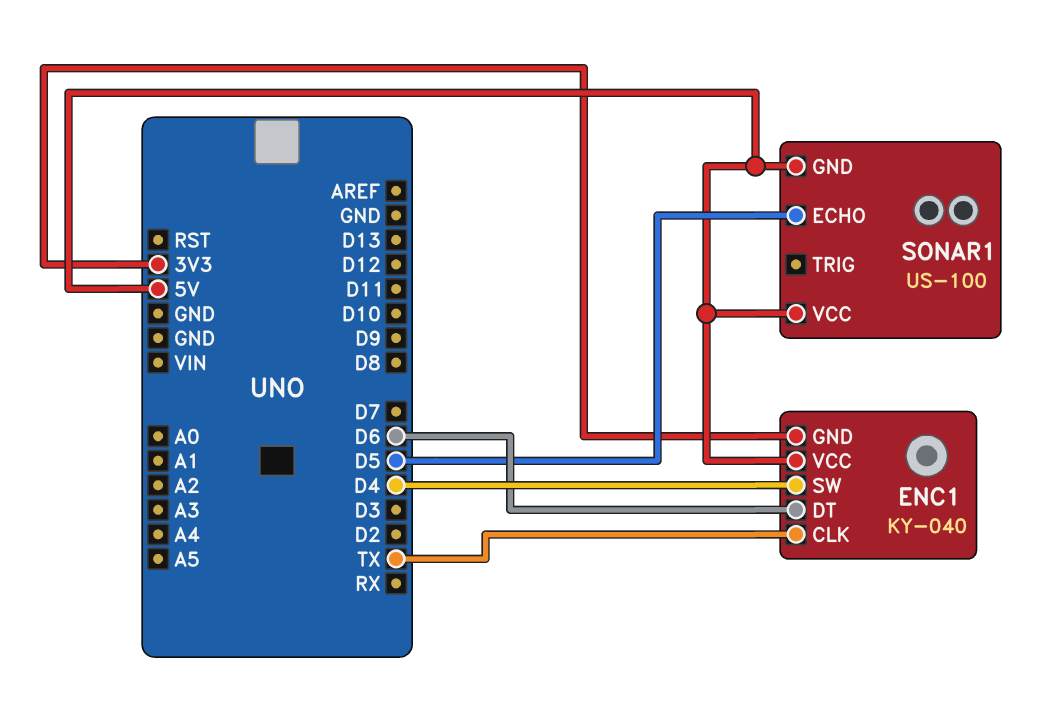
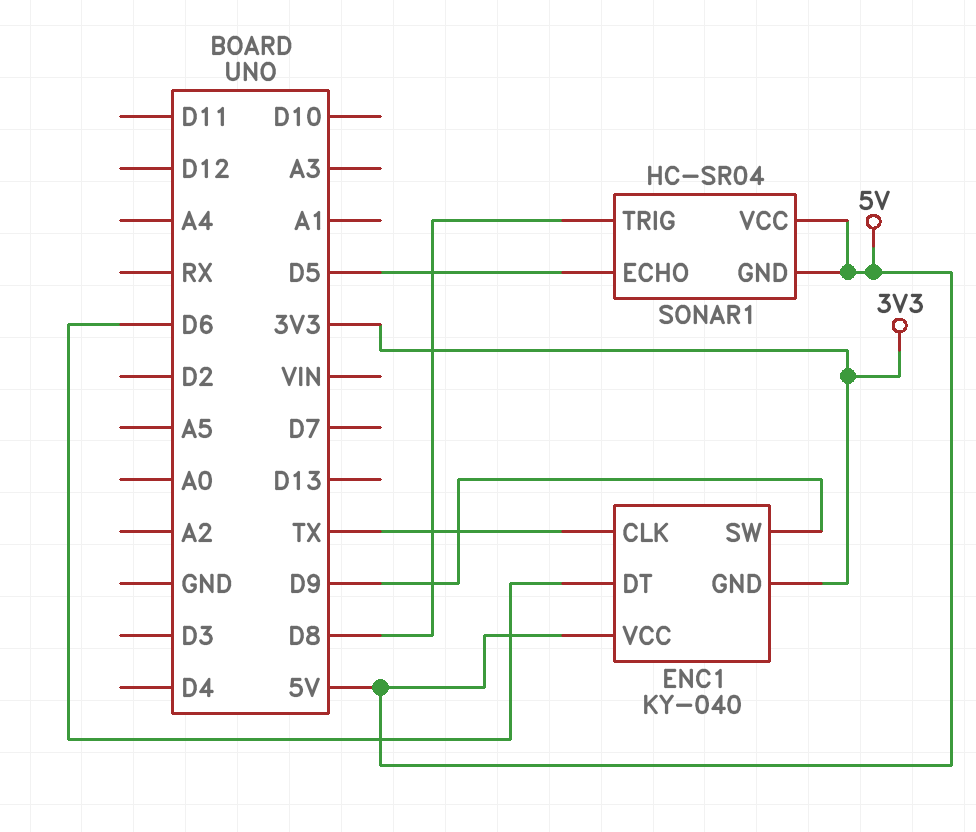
ENC1 pin SW: D4 -> D9
SONAR1: US-100 -> HC-SR04
SONAR1 pin TRIG: none -> D8

